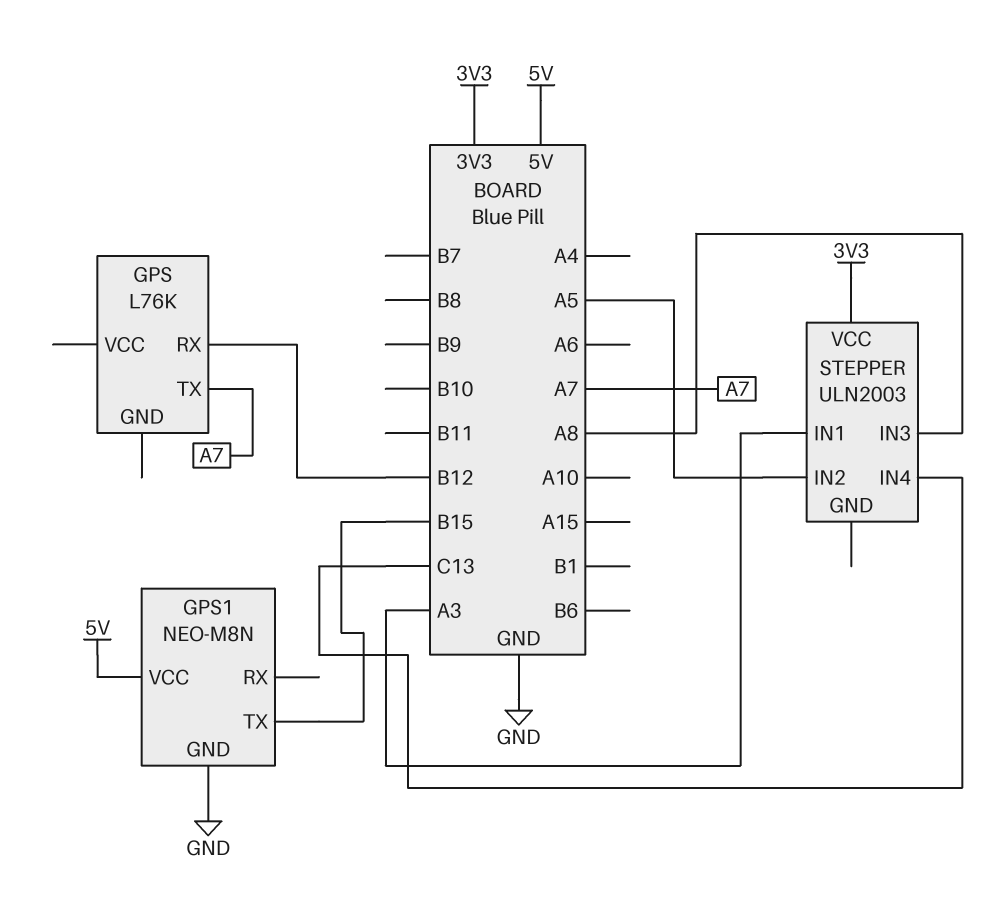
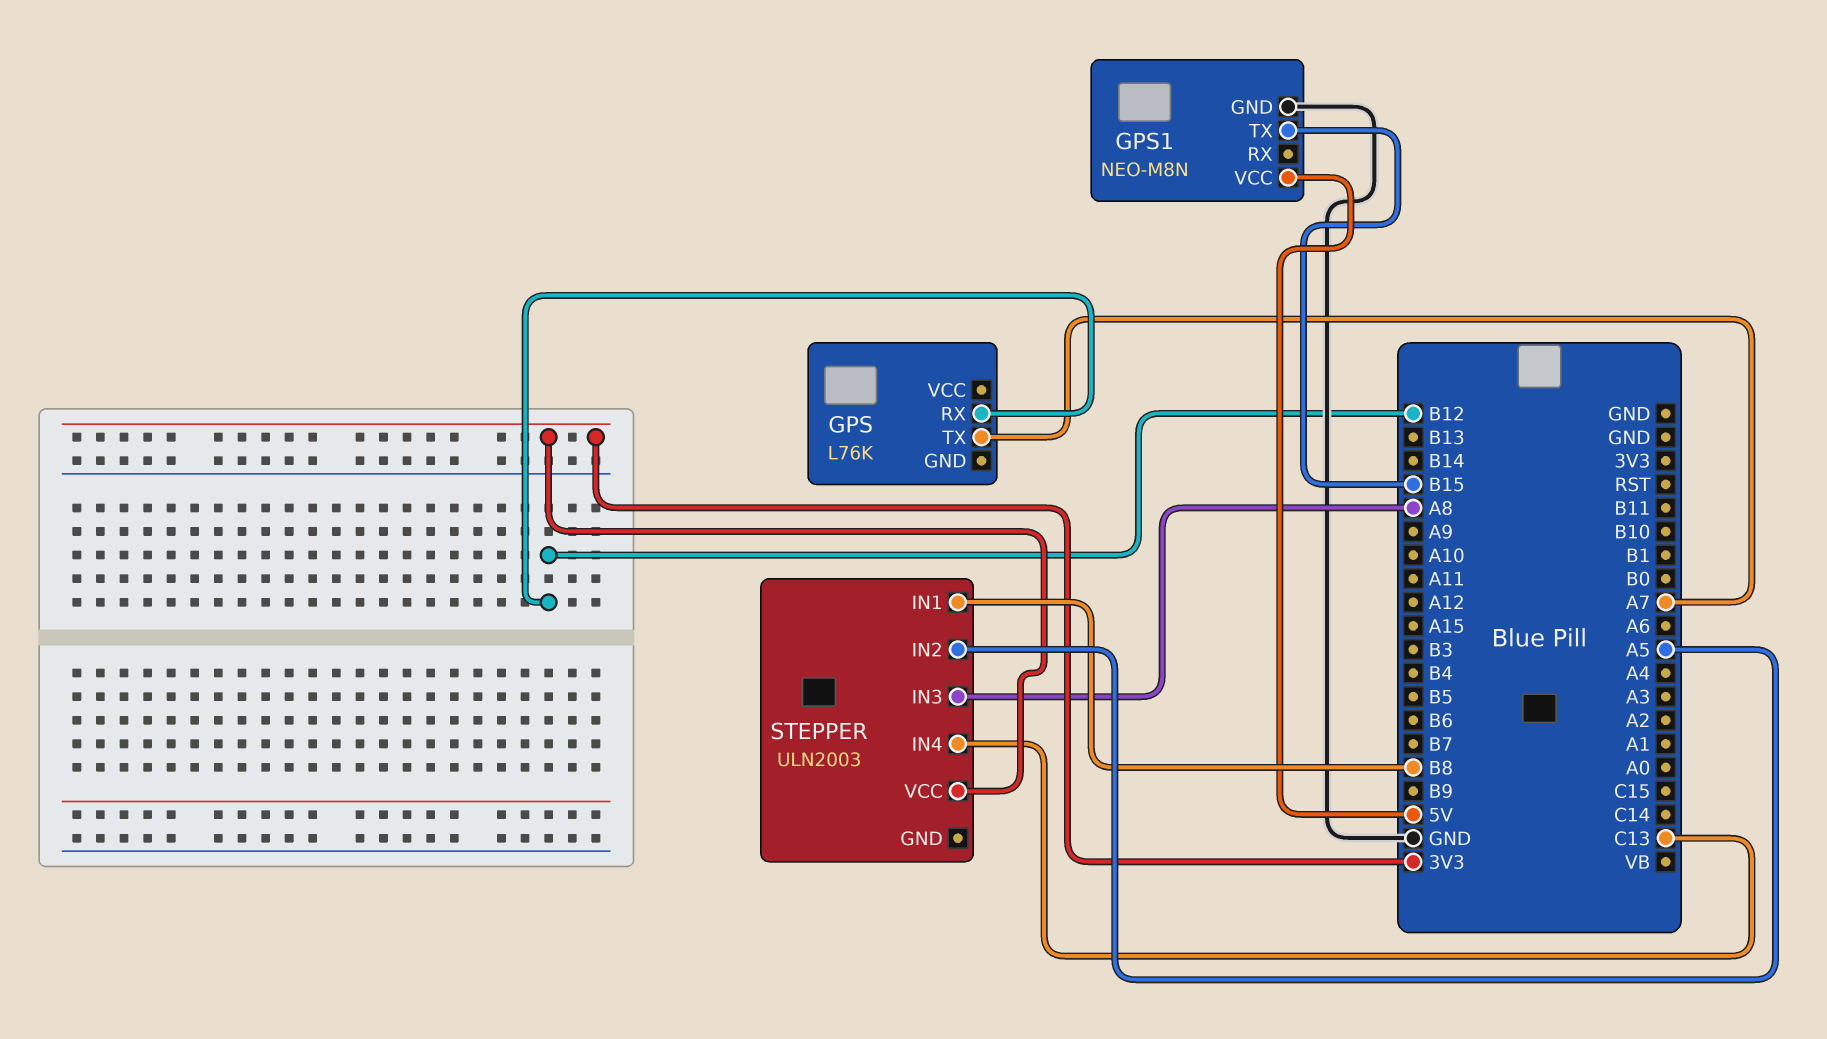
STEPPER pin IN1: A3 -> B8

